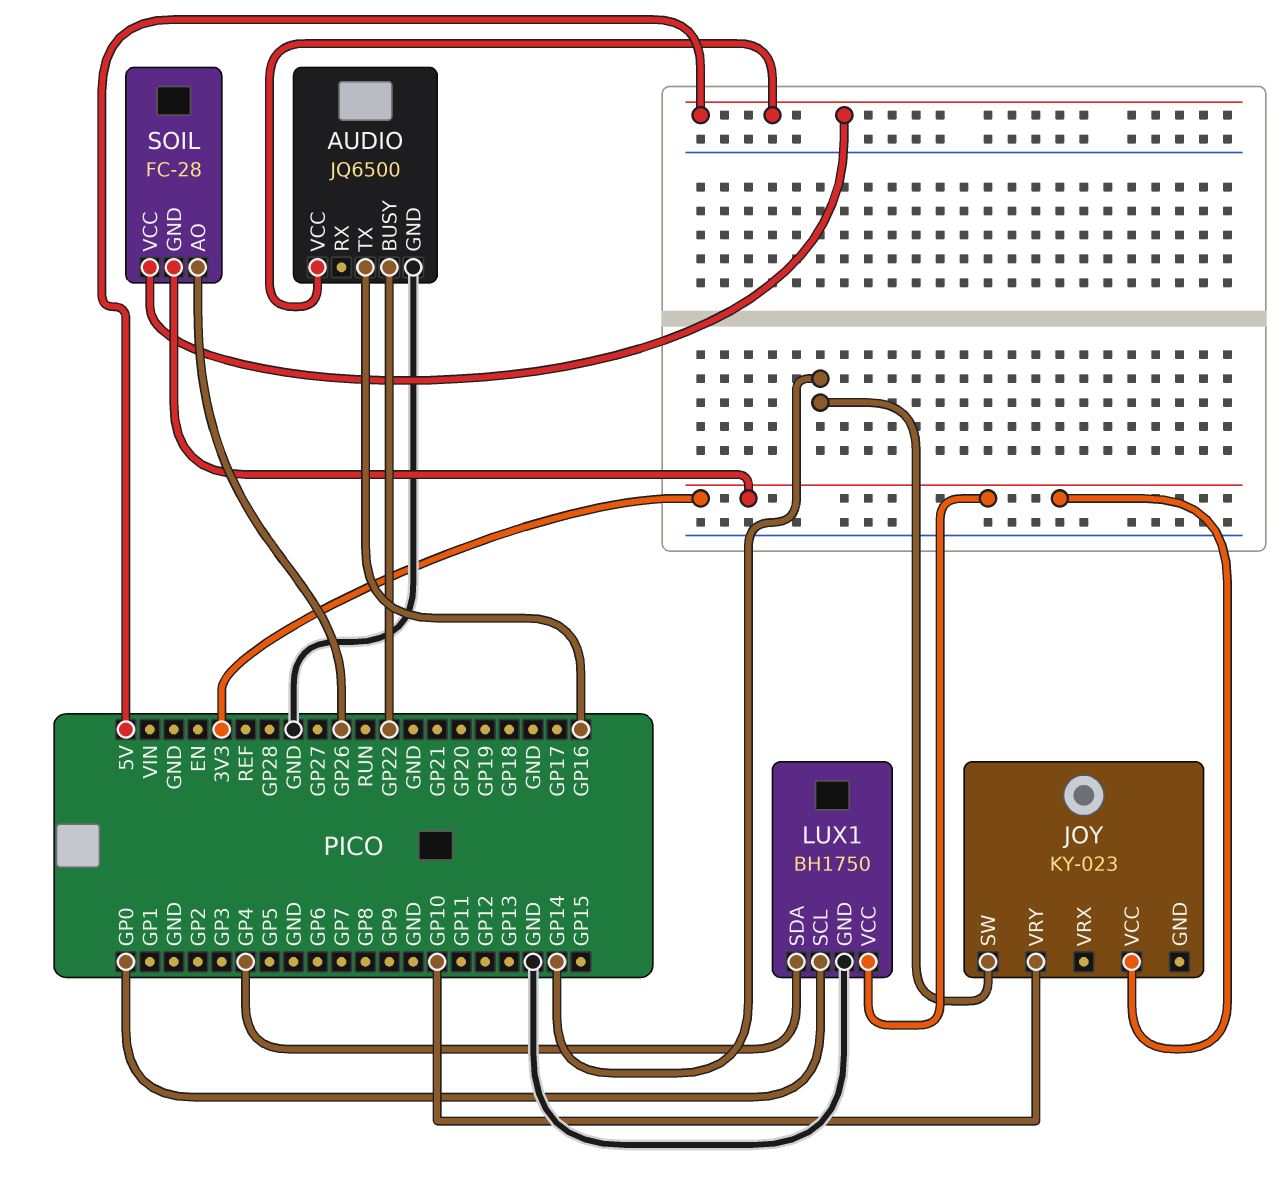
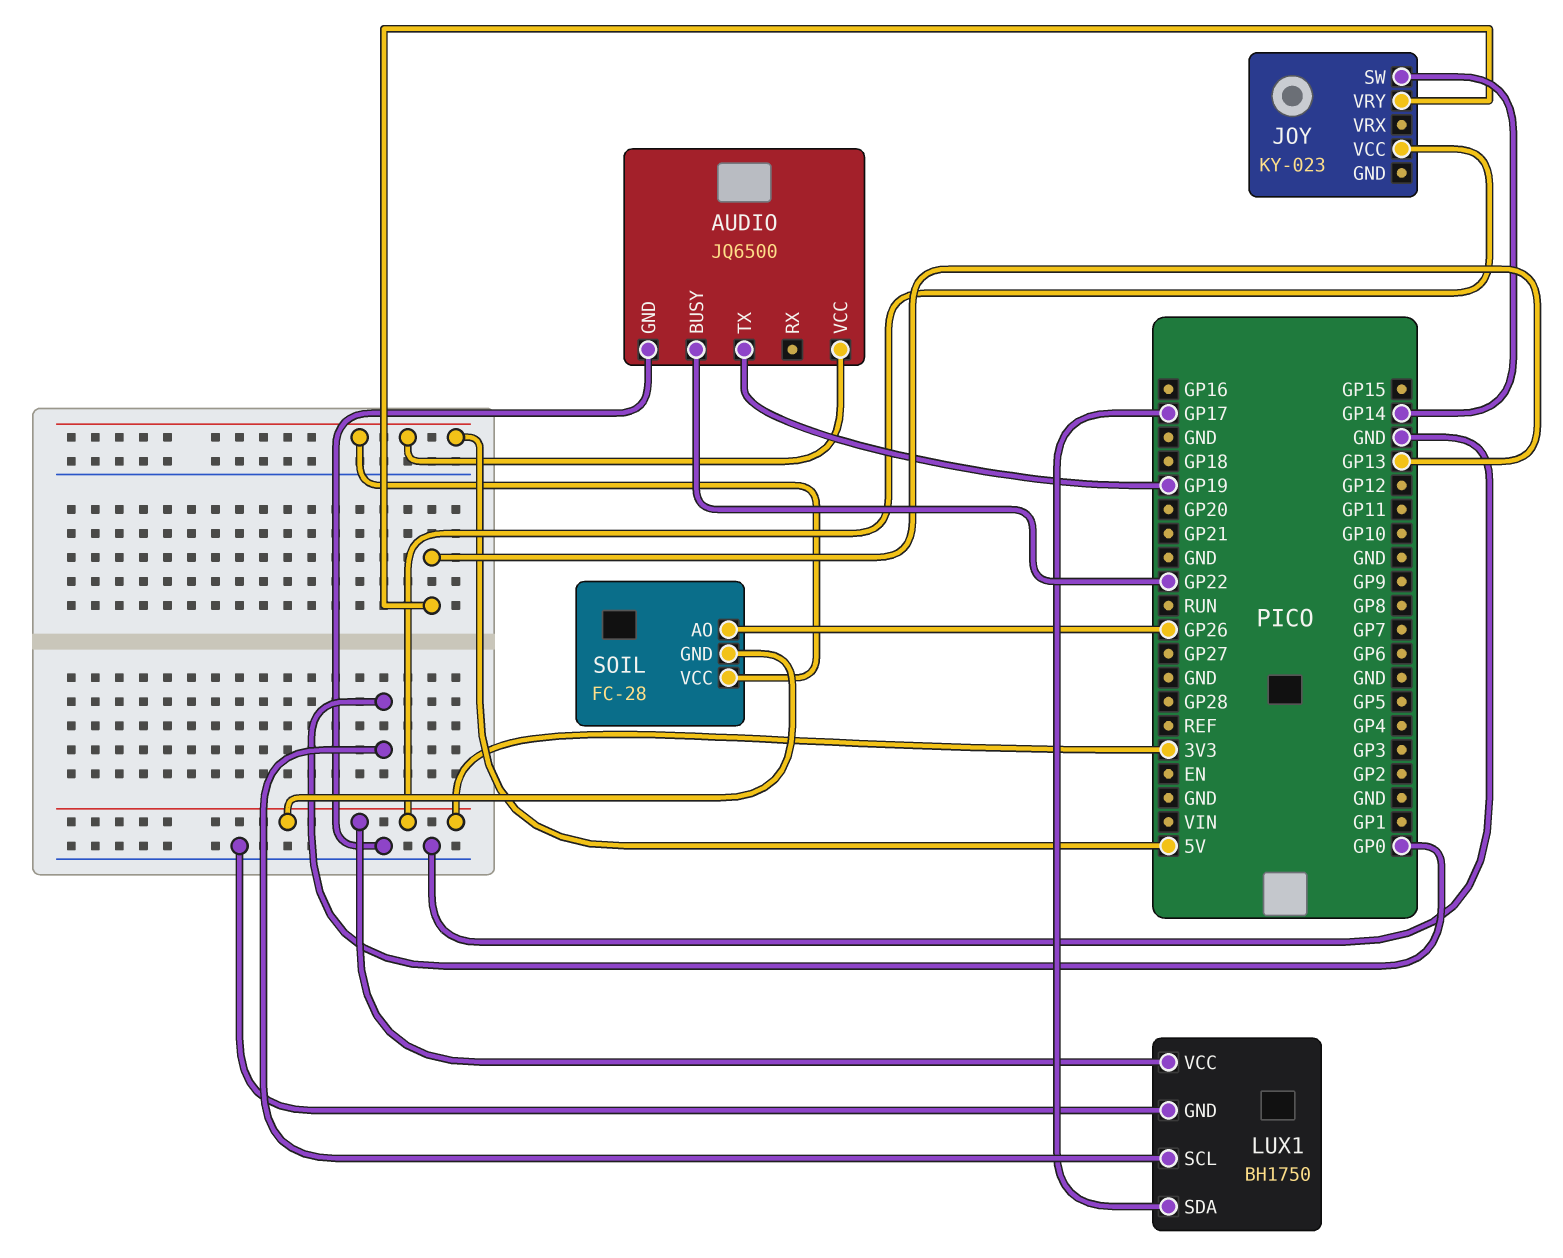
AUDIO pin TX: GP16 -> GP19
JOY pin VRY: GP10 -> GP13
LUX1 pin SDA: GP4 -> GP17

